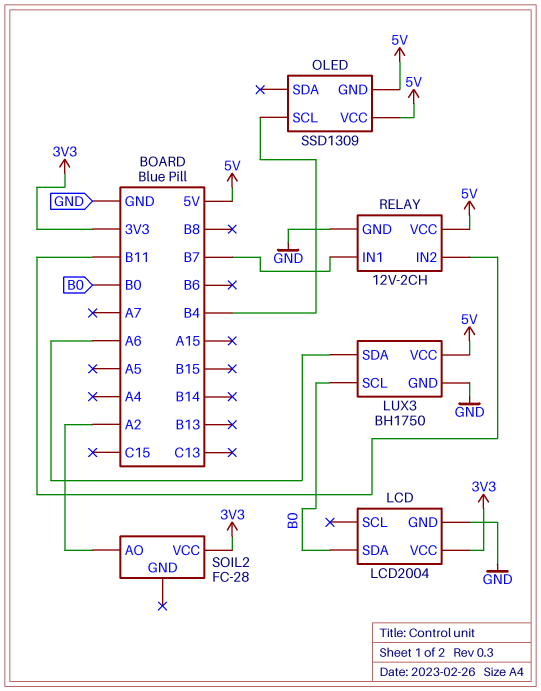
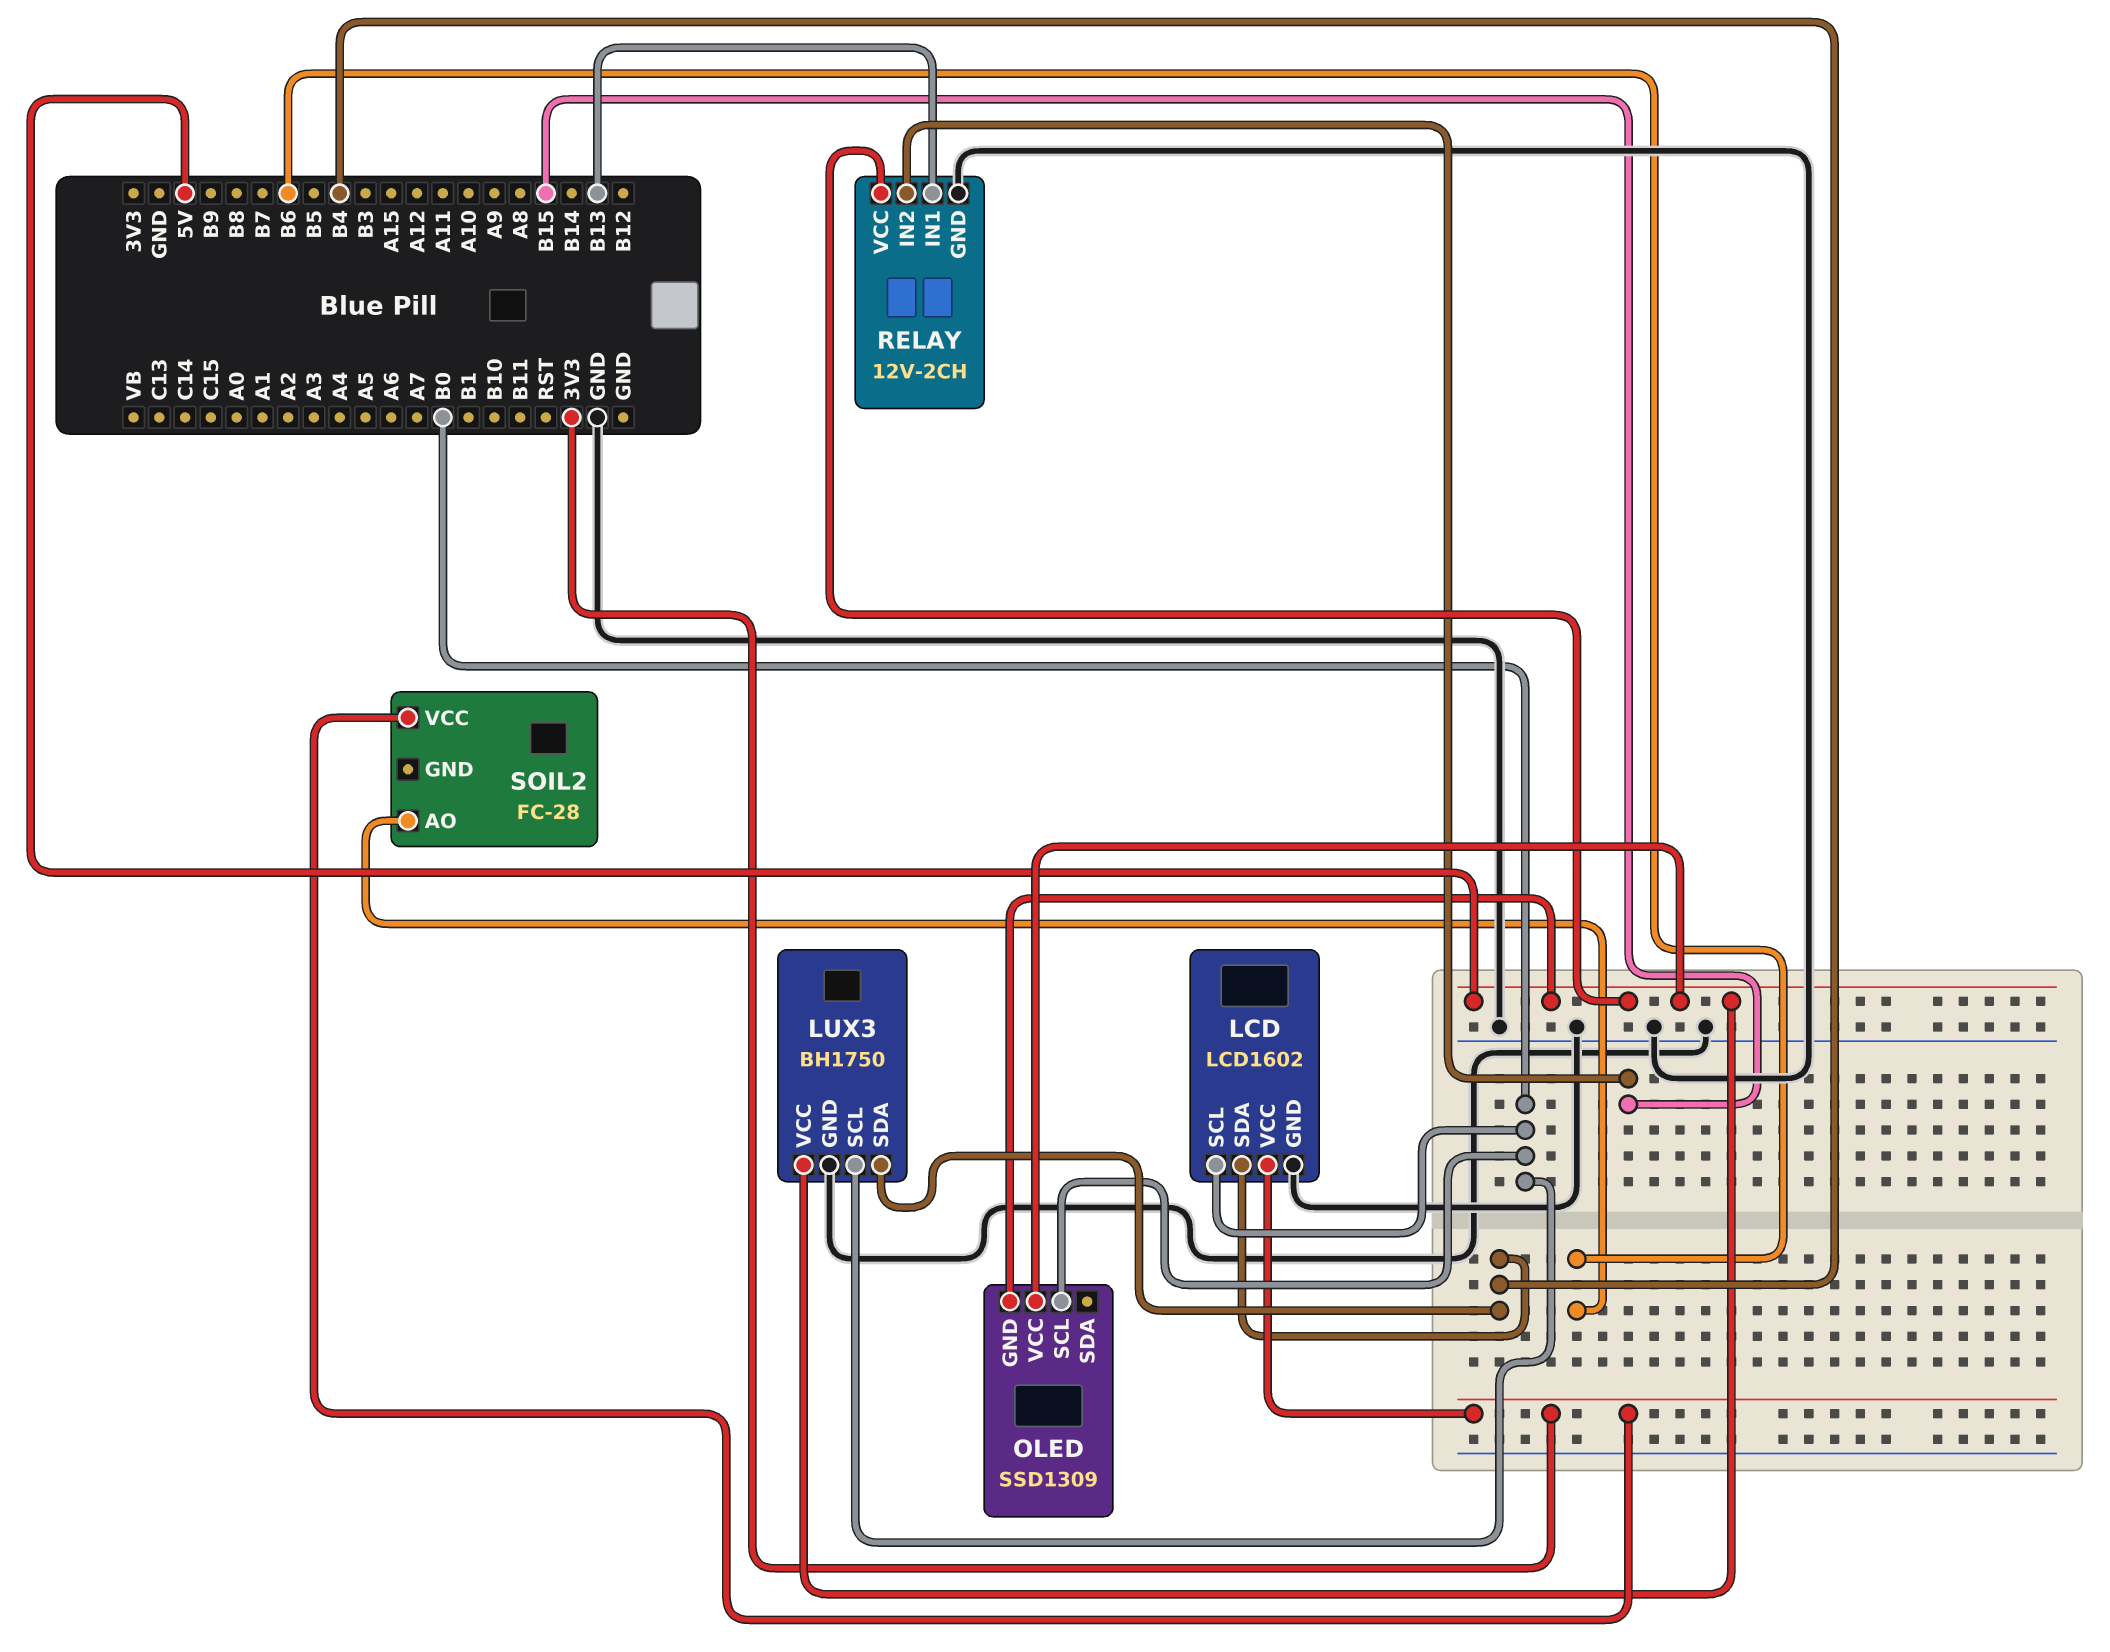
LCD: LCD2004 -> LCD1602
LCD pin SCL: none -> B0
LCD pin SDA: B0 -> B4
LUX3 pin SDA: A6 -> B4
OLED pin SCL: B4 -> B0
RELAY pin IN1: B7 -> B13
RELAY pin IN2: B11 -> B15
SOIL2 pin AO: A2 -> B6

